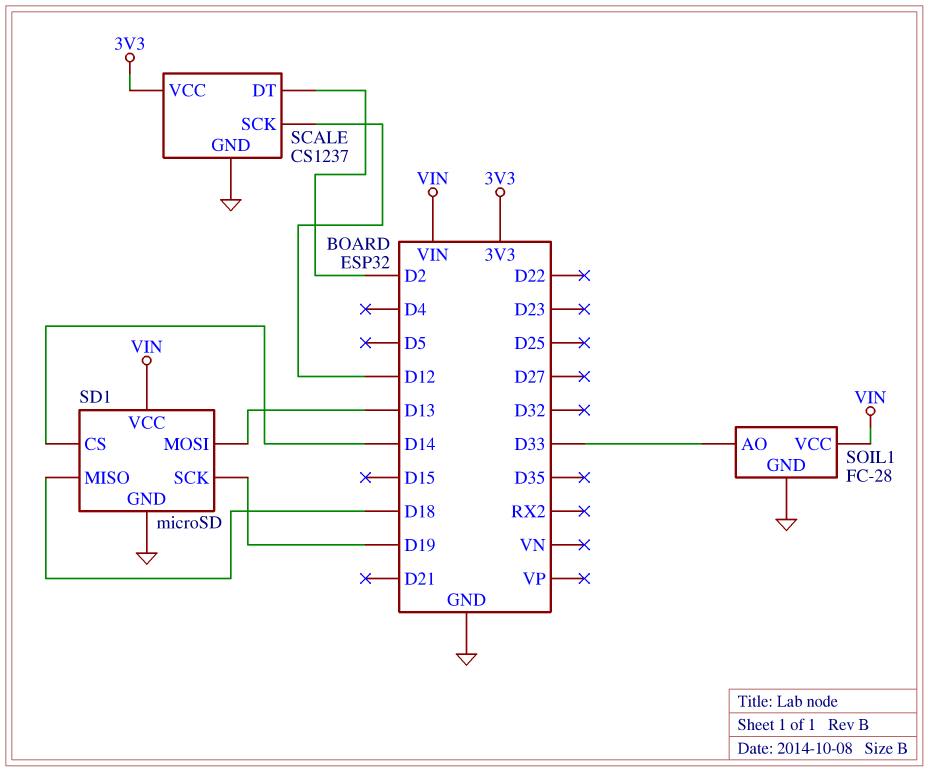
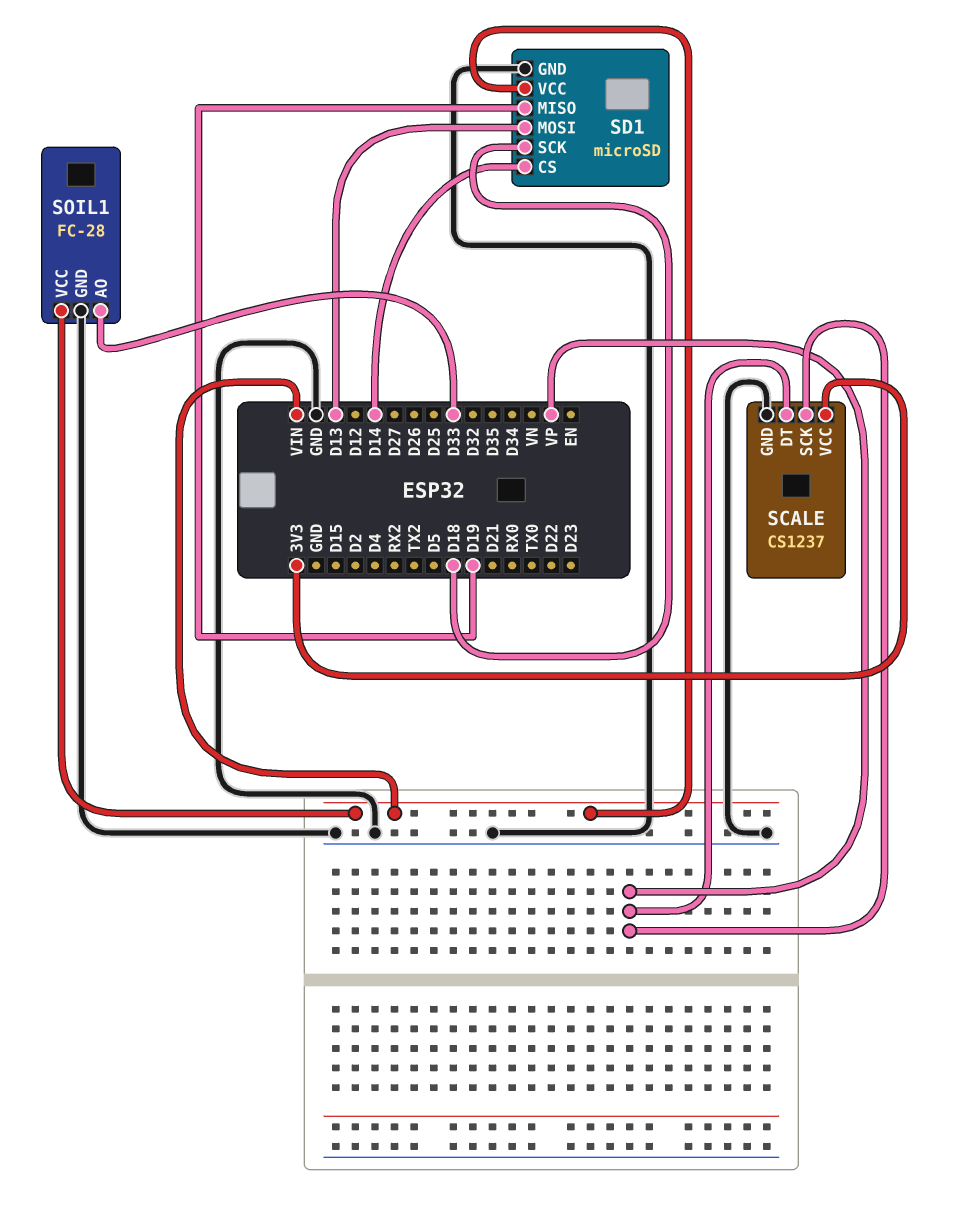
SCALE pin DT: D2 -> VP
SCALE pin SCK: D12 -> VP
SD1 pin MISO: D18 -> D19
SD1 pin SCK: D19 -> D18

